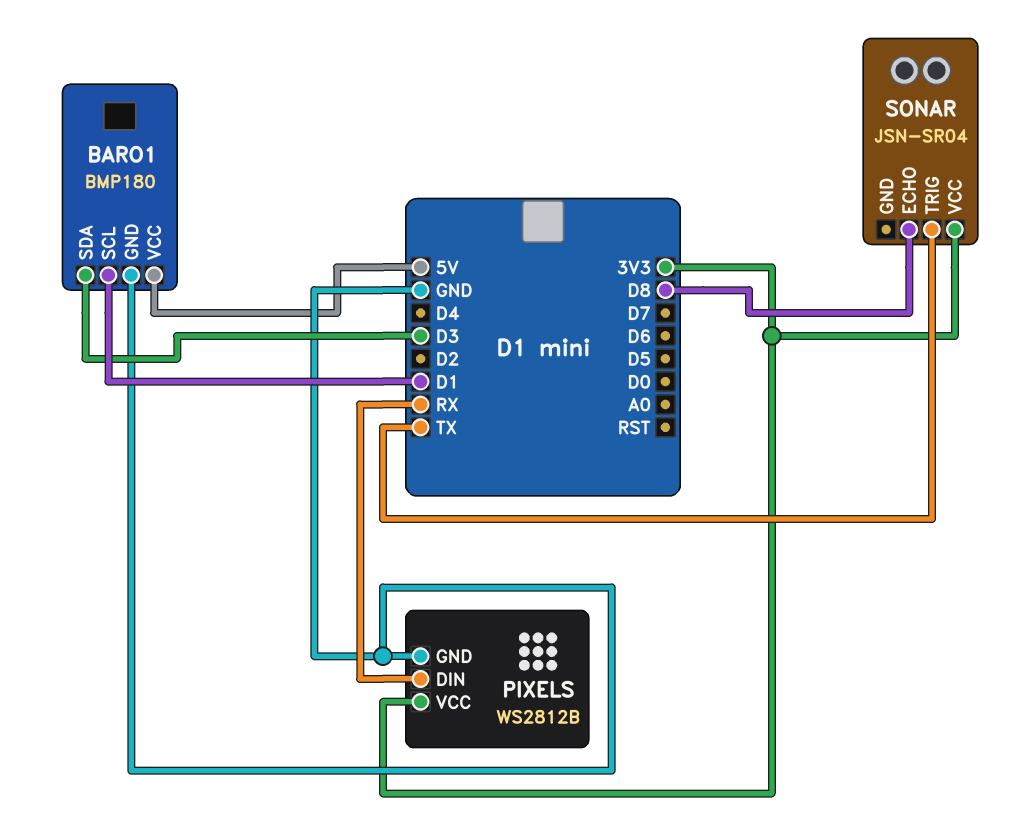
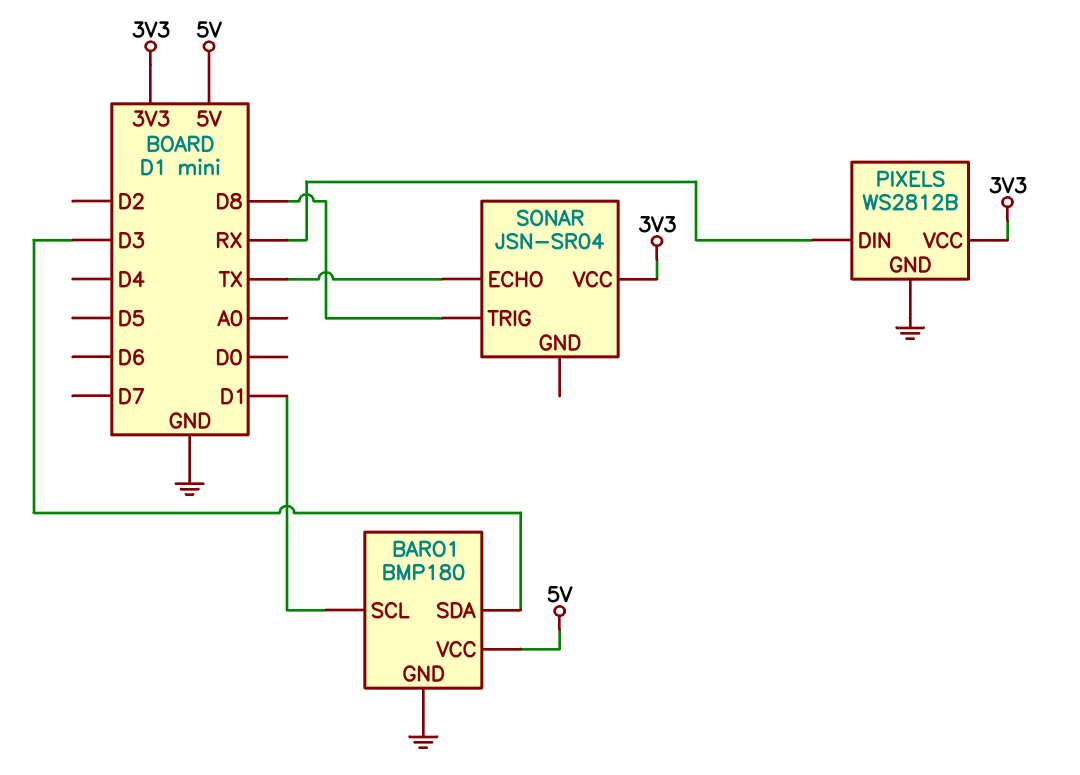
SONAR pin ECHO: D8 -> TX
SONAR pin TRIG: TX -> D8

